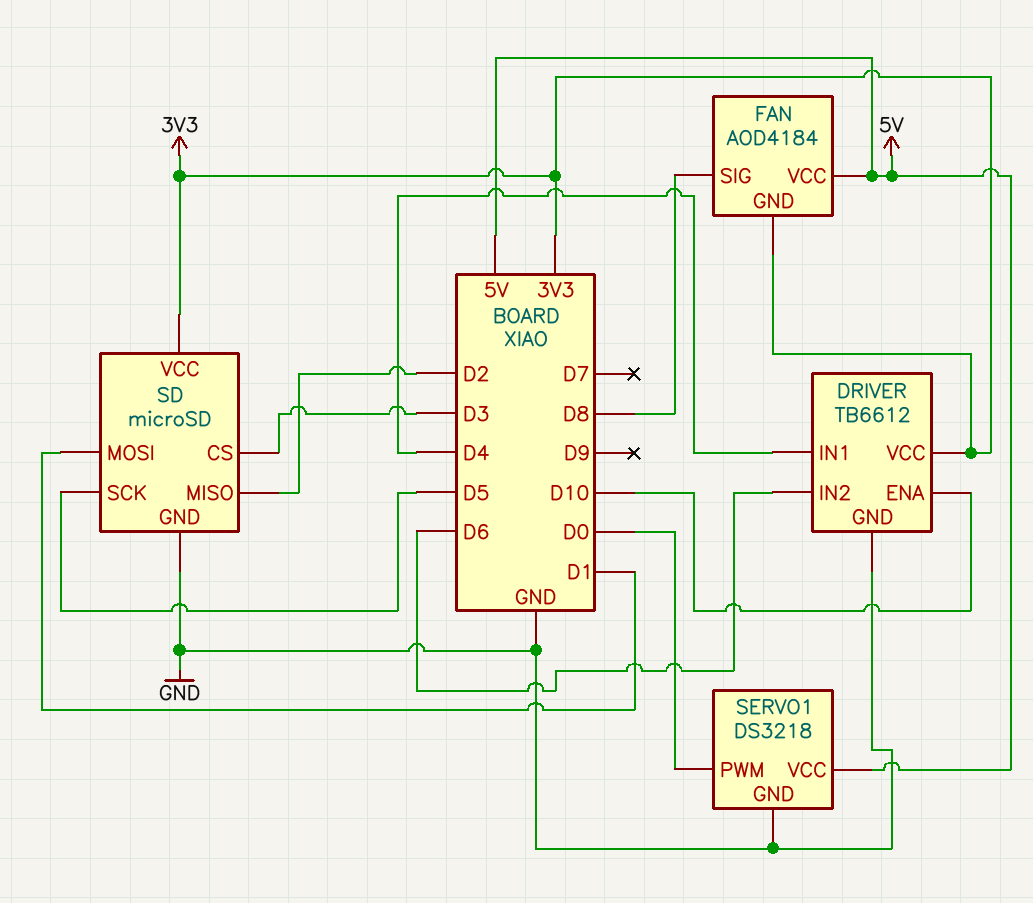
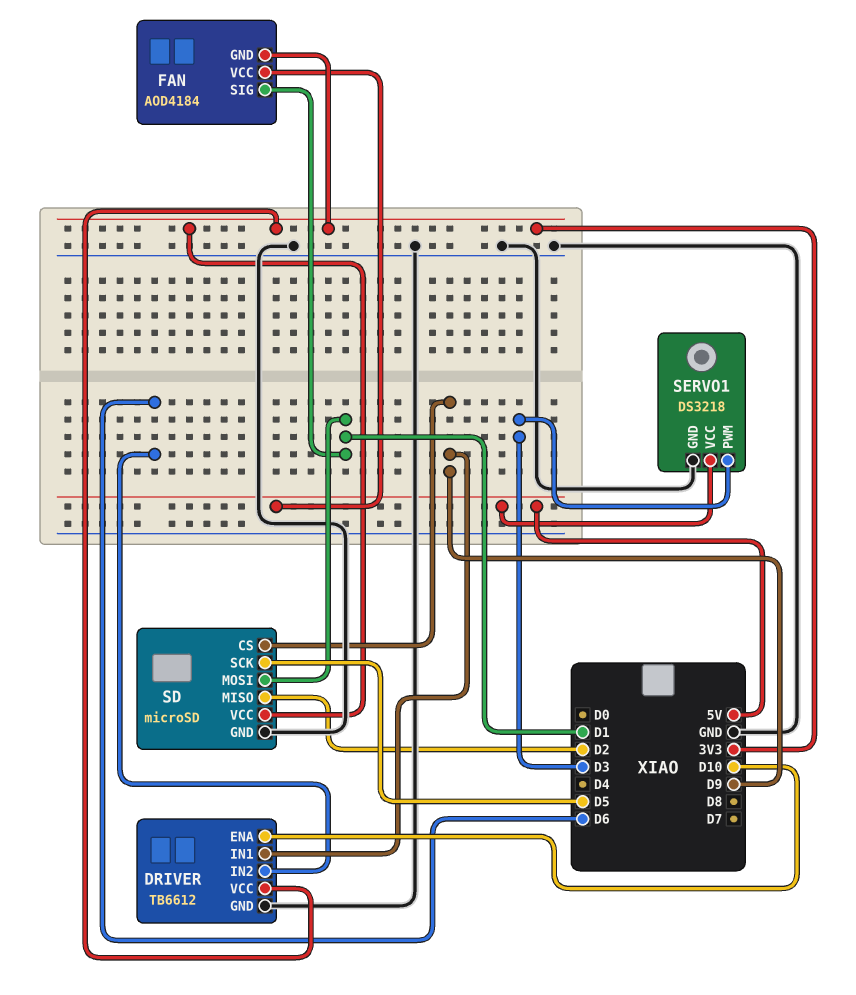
DRIVER pin IN1: D4 -> D9
FAN pin SIG: D8 -> D1
SD pin CS: D3 -> D9
SERVO1 pin PWM: D0 -> D3

